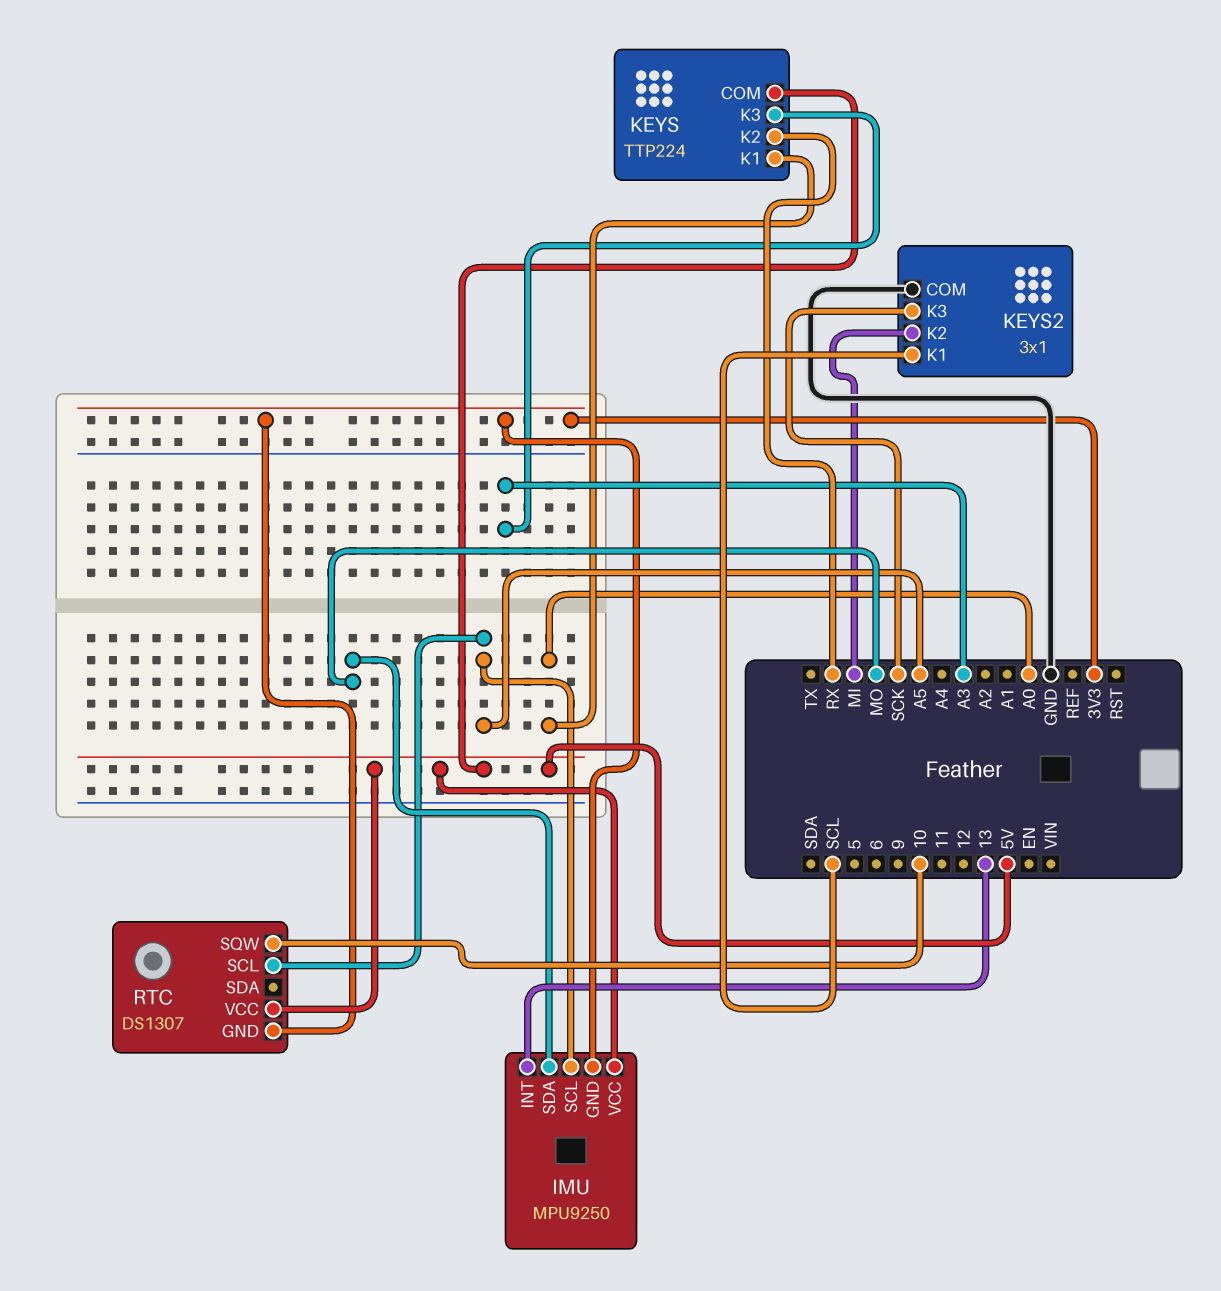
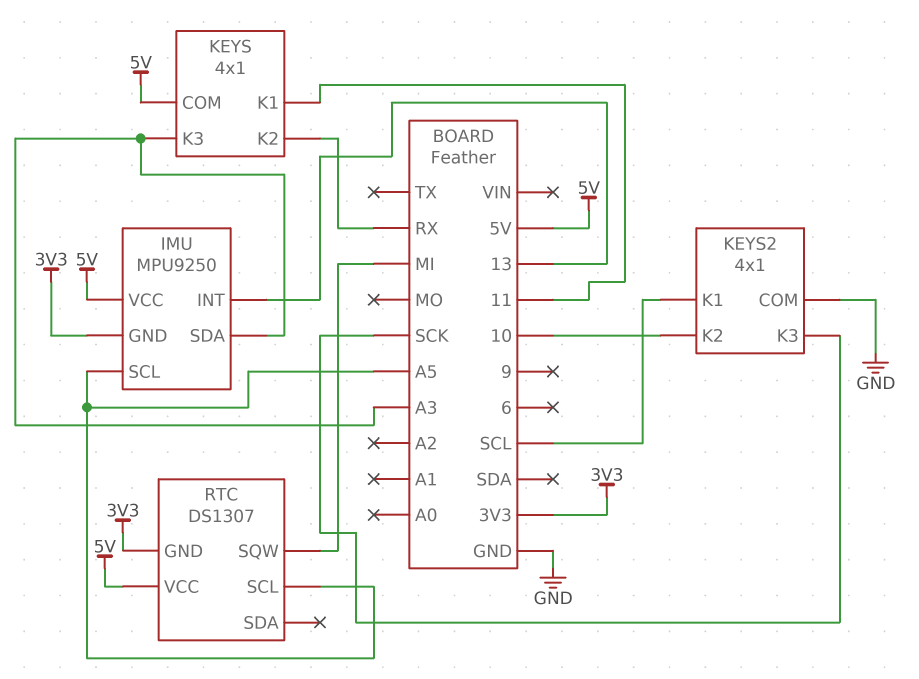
IMU pin SDA: MO -> A3
KEYS: TTP224 -> 4x1
KEYS pin K1: A0 -> 11
KEYS2: 3x1 -> 4x1
KEYS2 pin K2: MI -> 10
RTC pin SQW: 10 -> MI

